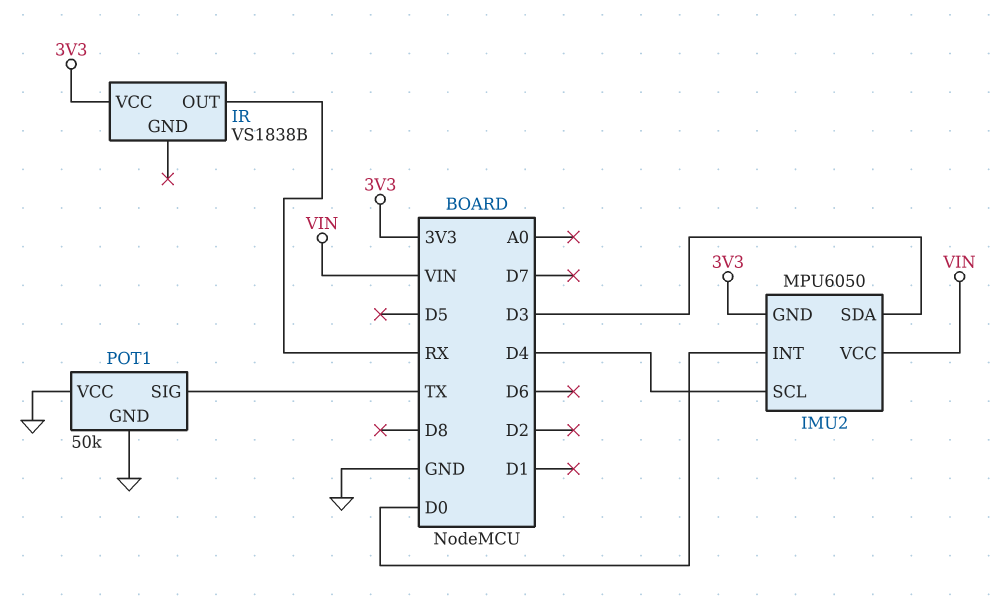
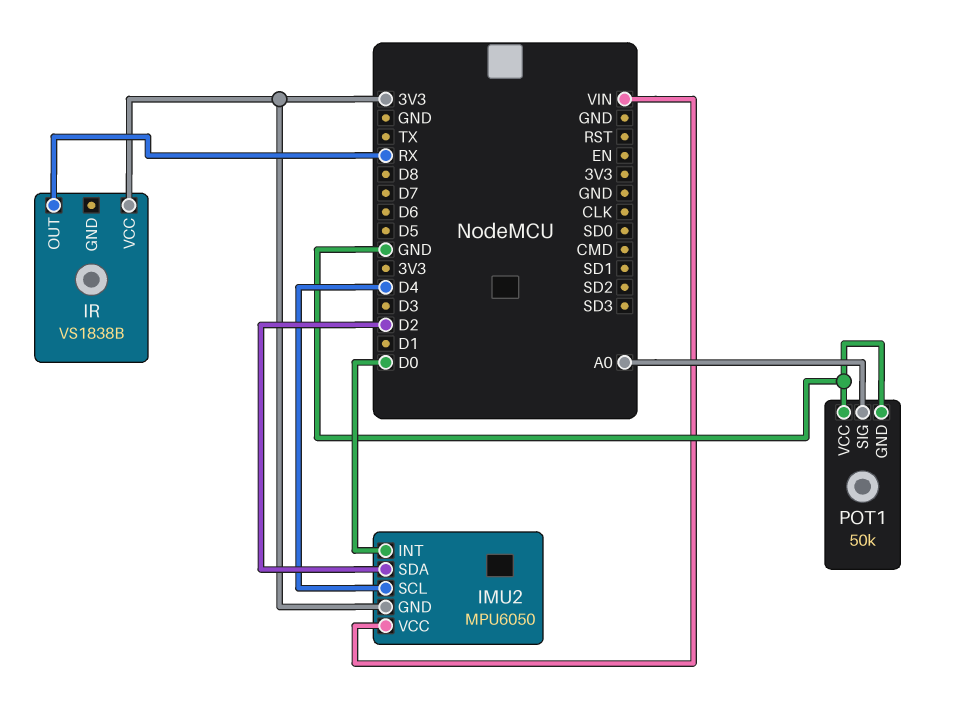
IMU2 pin SDA: D3 -> D2
POT1 pin SIG: TX -> A0

